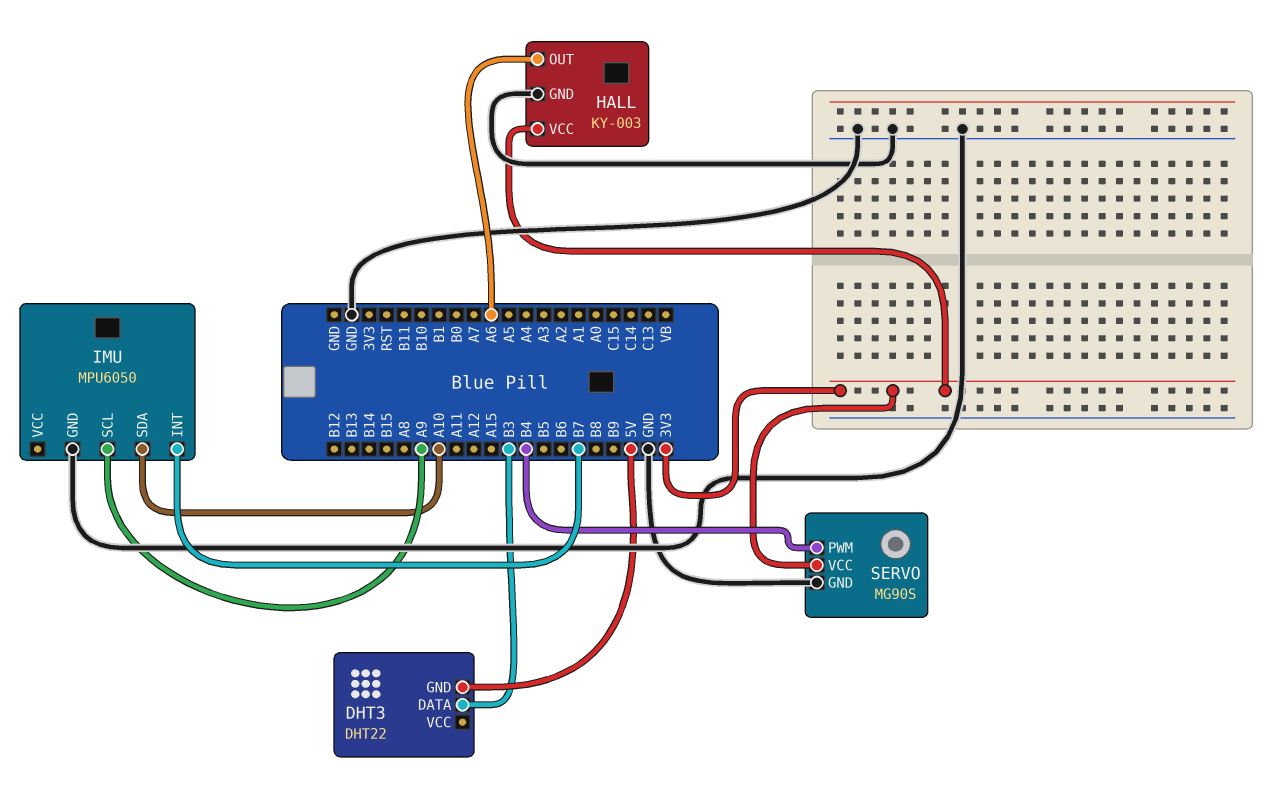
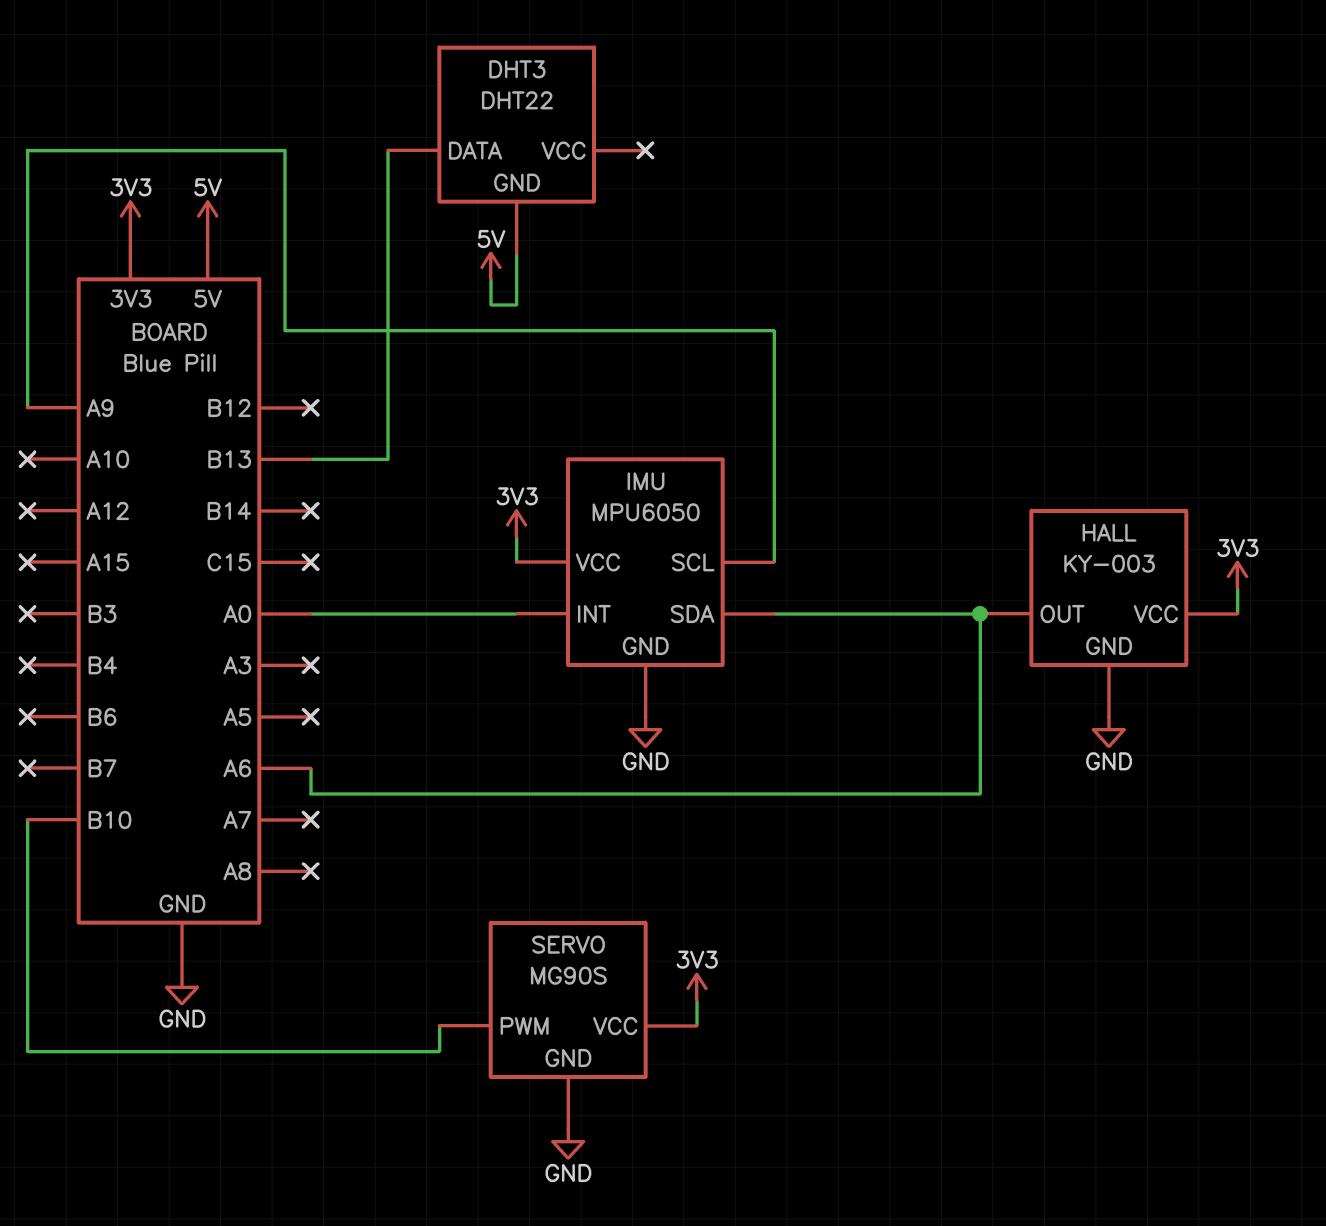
DHT3 pin DATA: B3 -> B13
IMU pin INT: B7 -> A0
IMU pin SDA: A10 -> A6
IMU pin VCC: none -> 3V3
SERVO pin PWM: B4 -> B10

